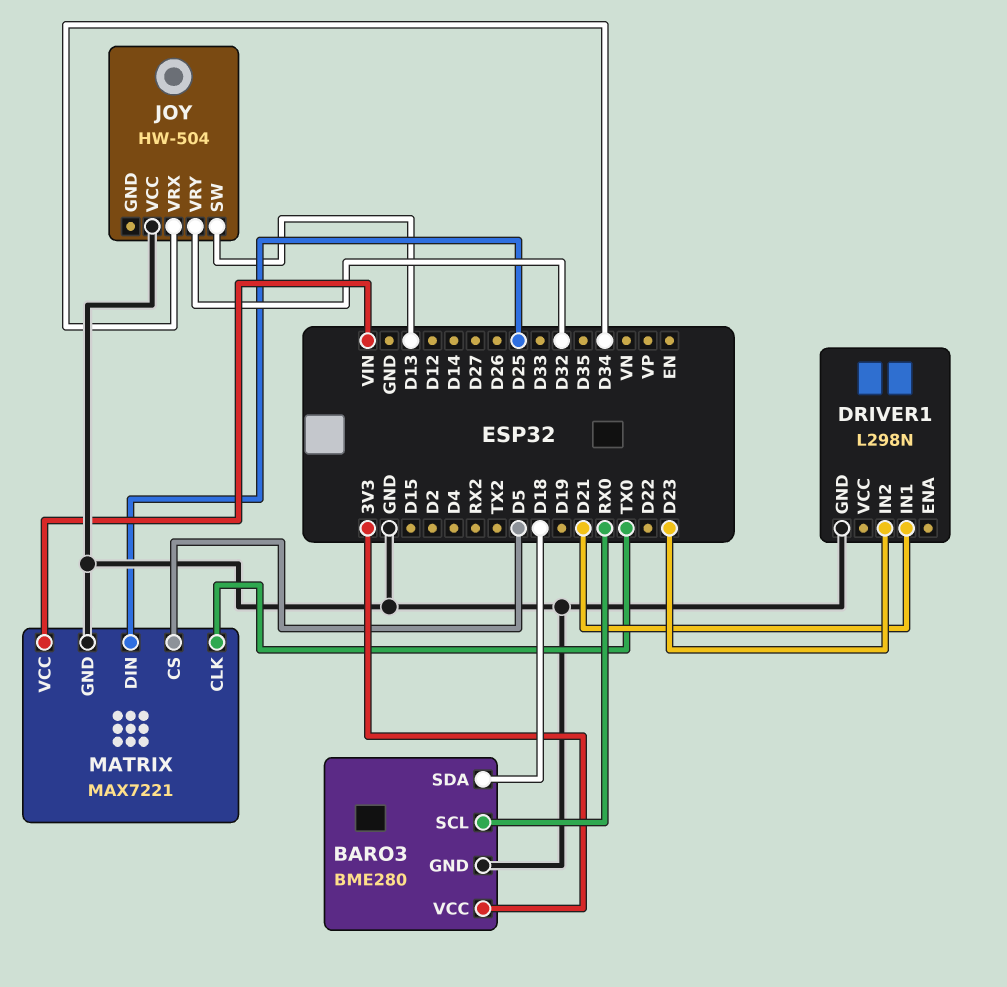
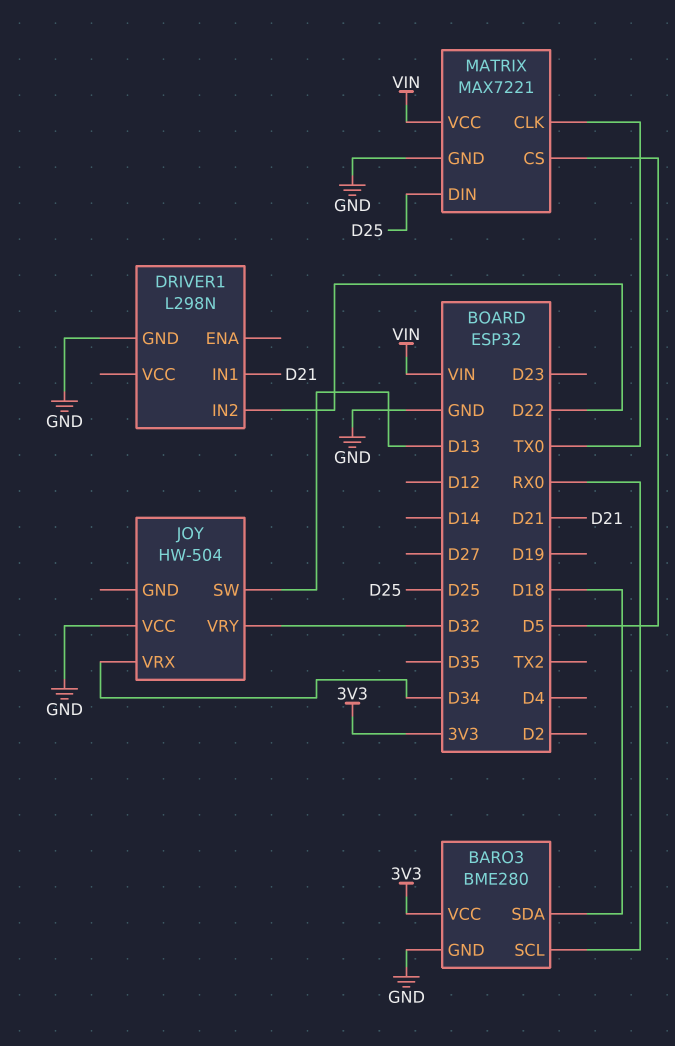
DRIVER1 pin IN2: D23 -> D22

